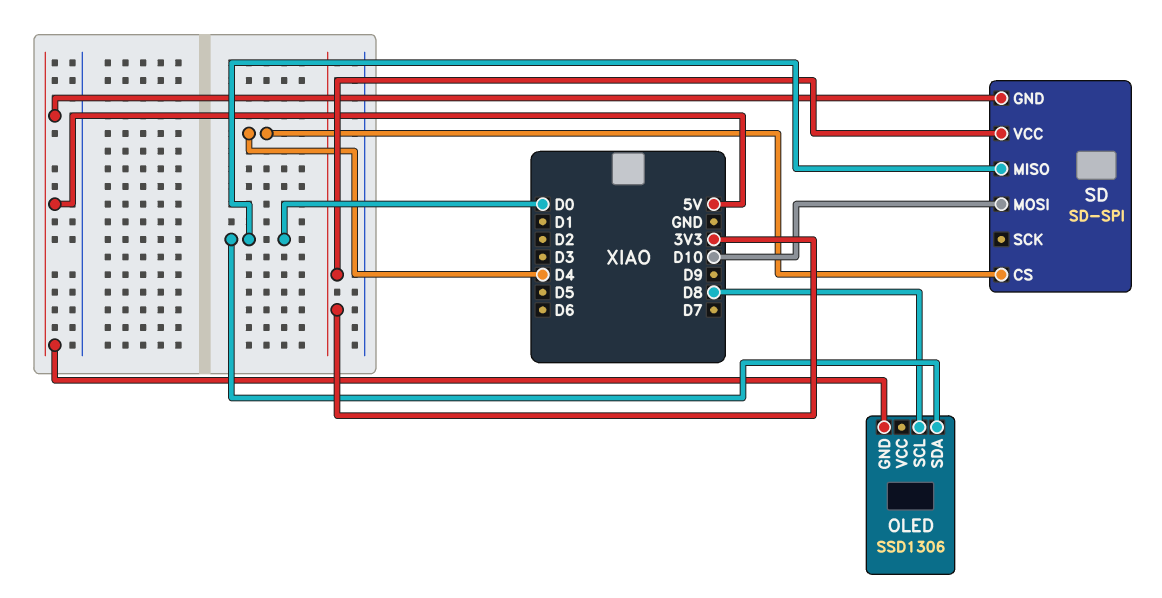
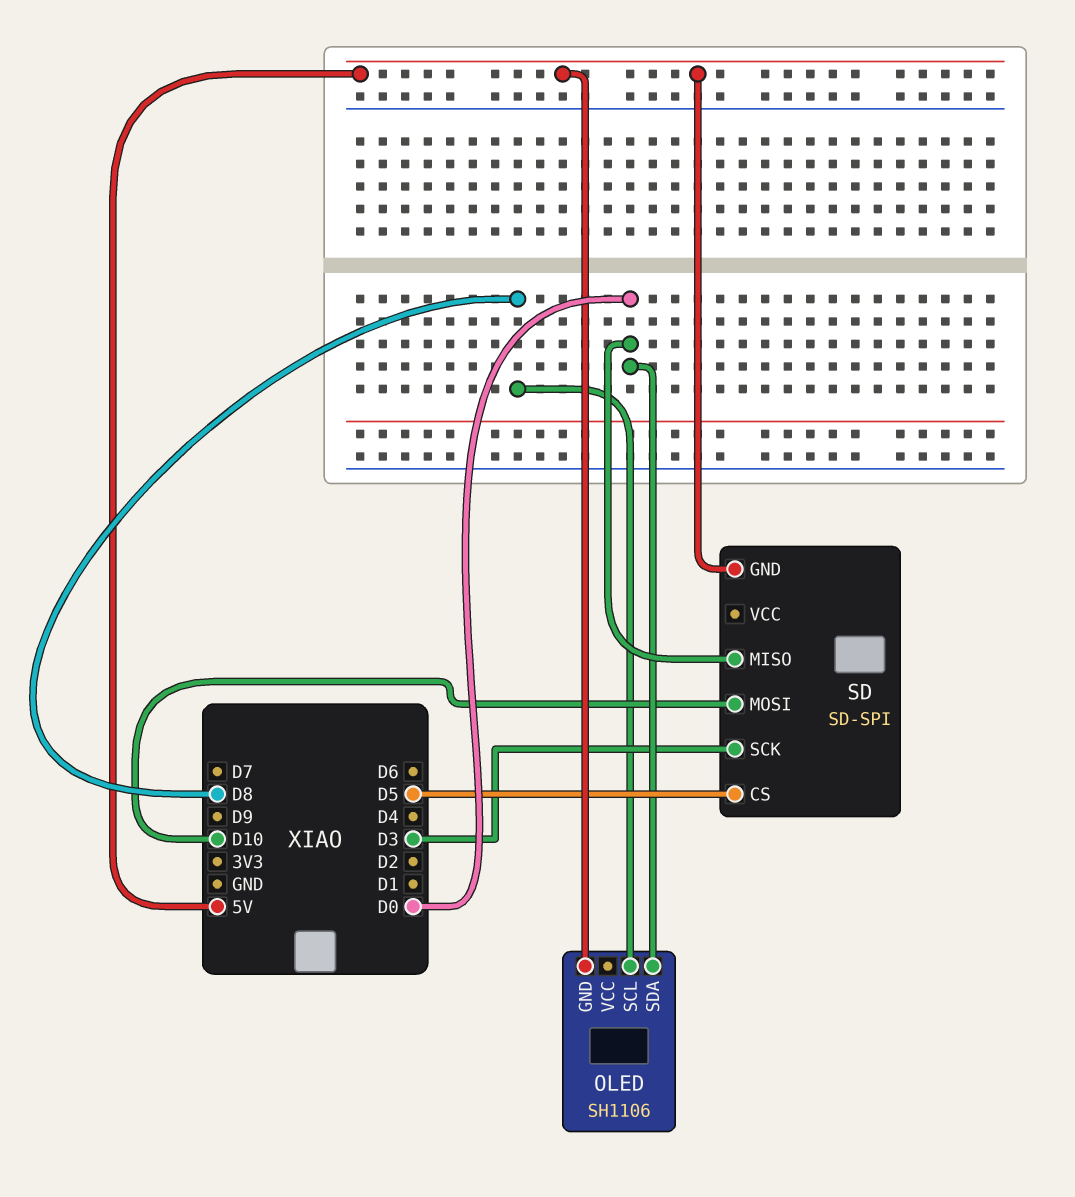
OLED: SSD1306 -> SH1106
SD pin CS: D4 -> D5
SD pin SCK: none -> D3
SD pin VCC: 3V3 -> none

